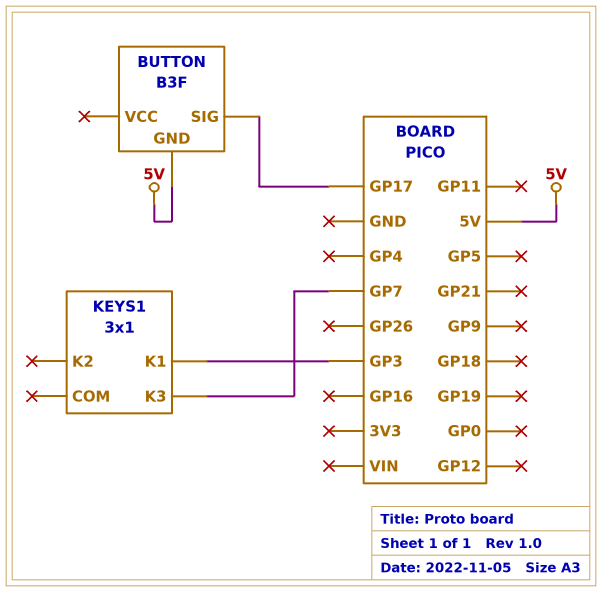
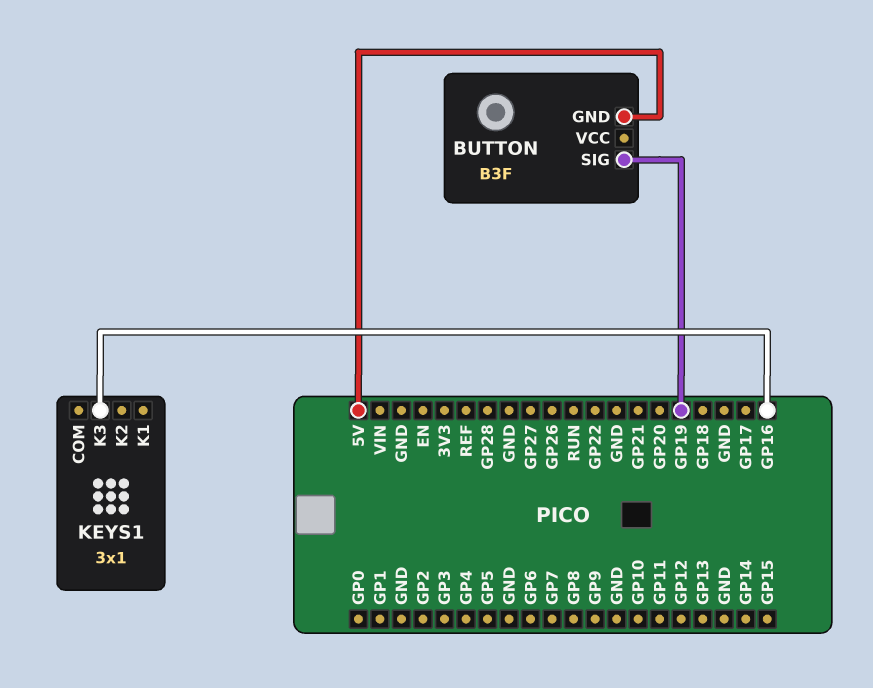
BUTTON pin SIG: GP17 -> GP19
KEYS1 pin K1: GP3 -> none
KEYS1 pin K3: GP7 -> GP16

